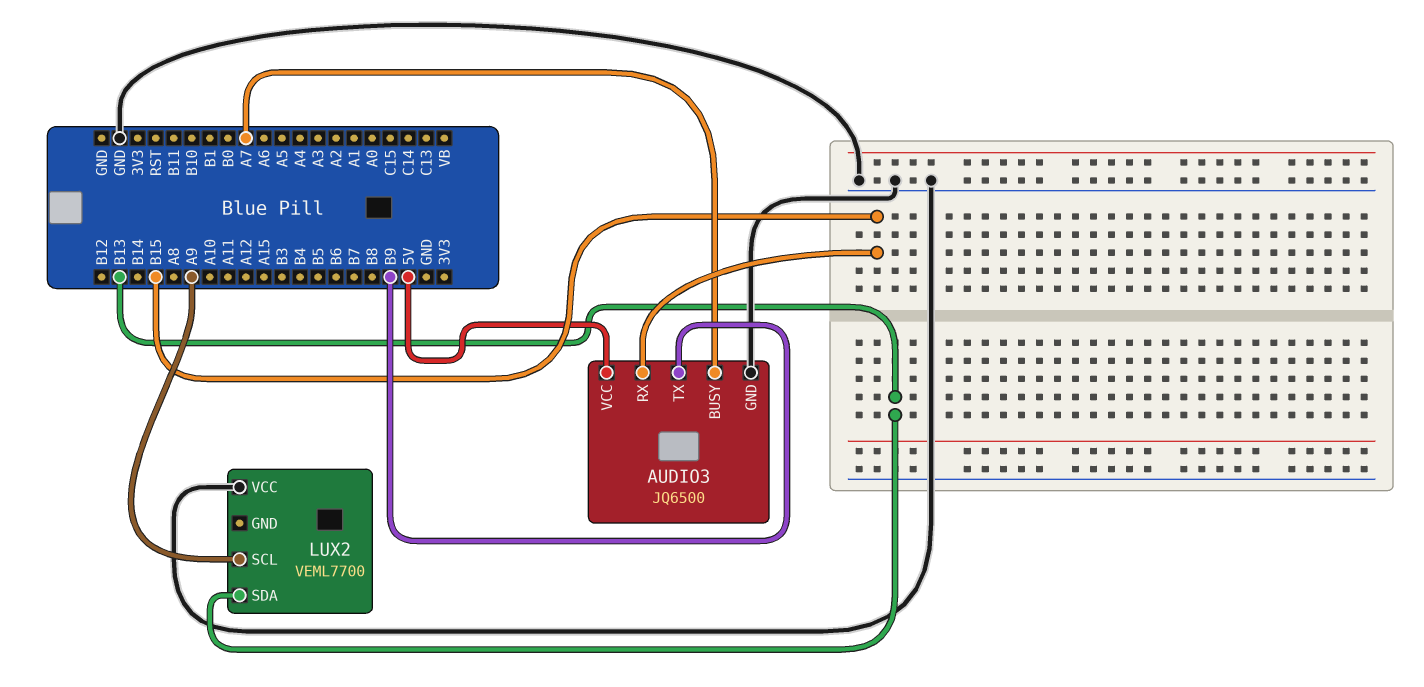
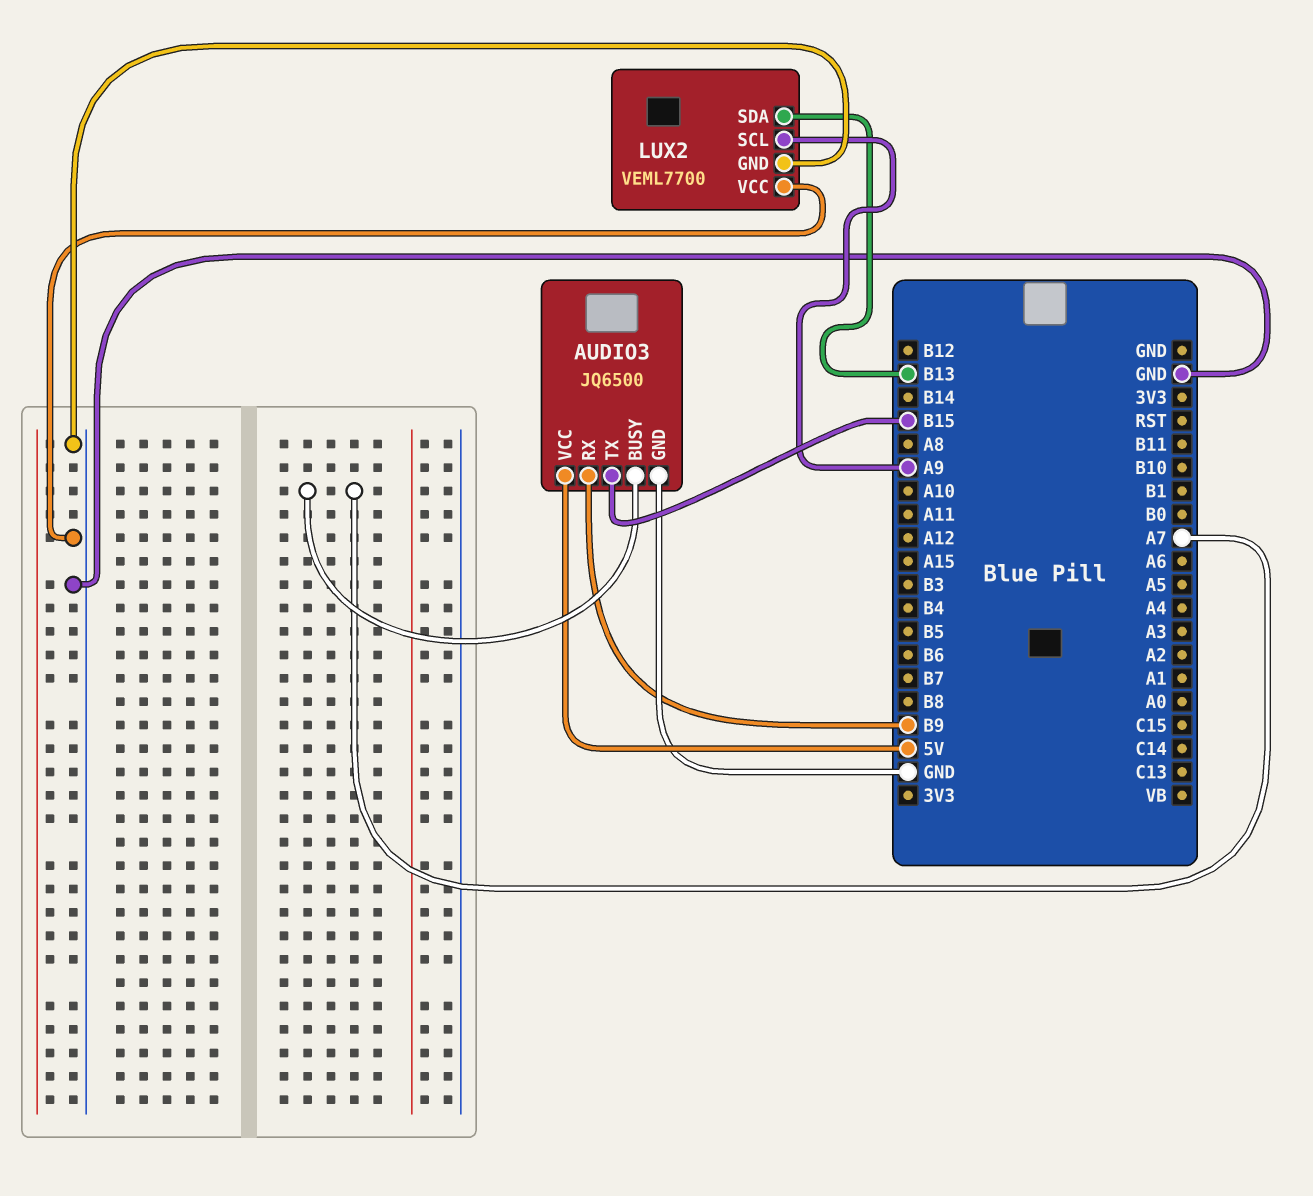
AUDIO3 pin RX: B15 -> B9
AUDIO3 pin TX: B9 -> B15
LUX2 pin GND: none -> GND

